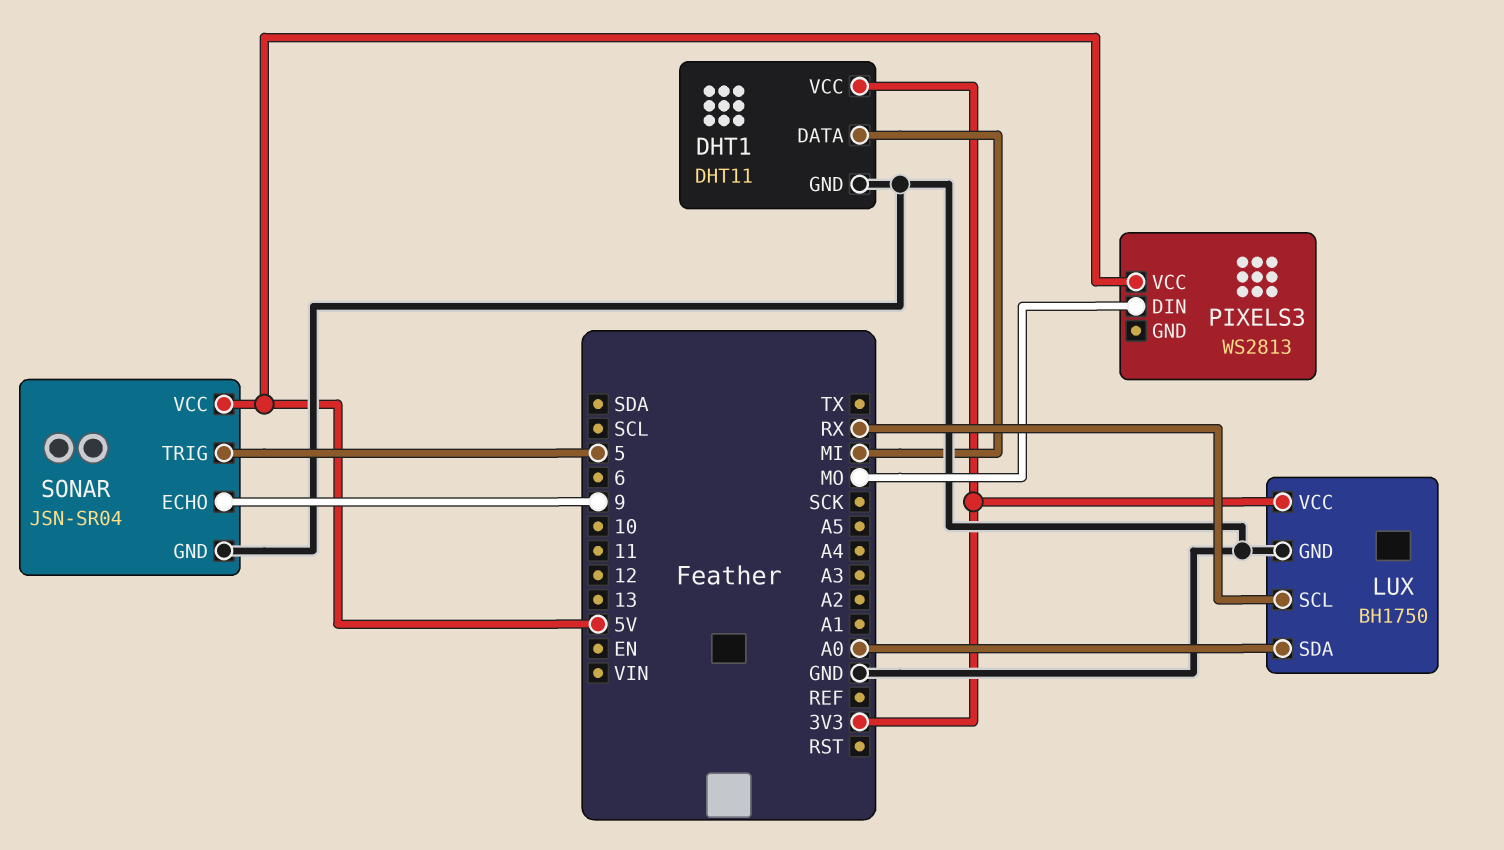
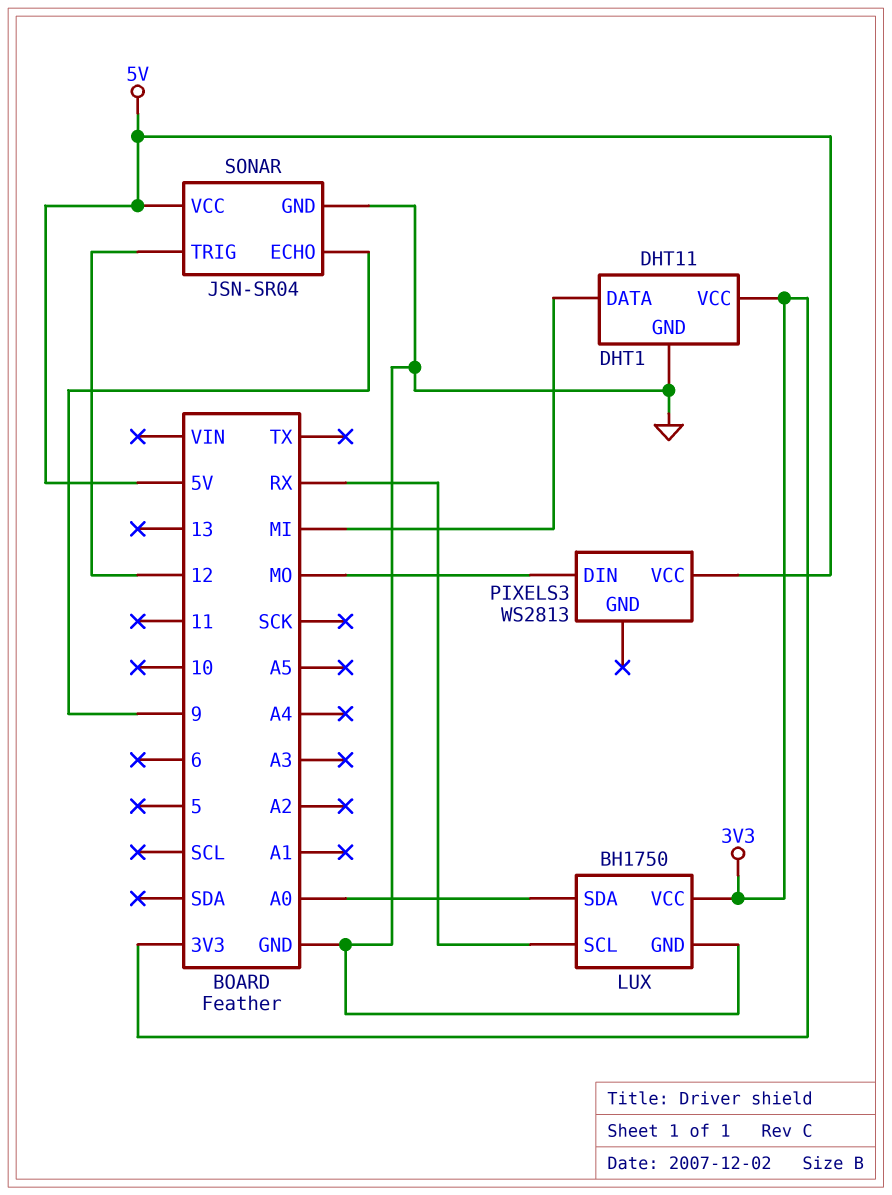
SONAR pin TRIG: 5 -> 12

